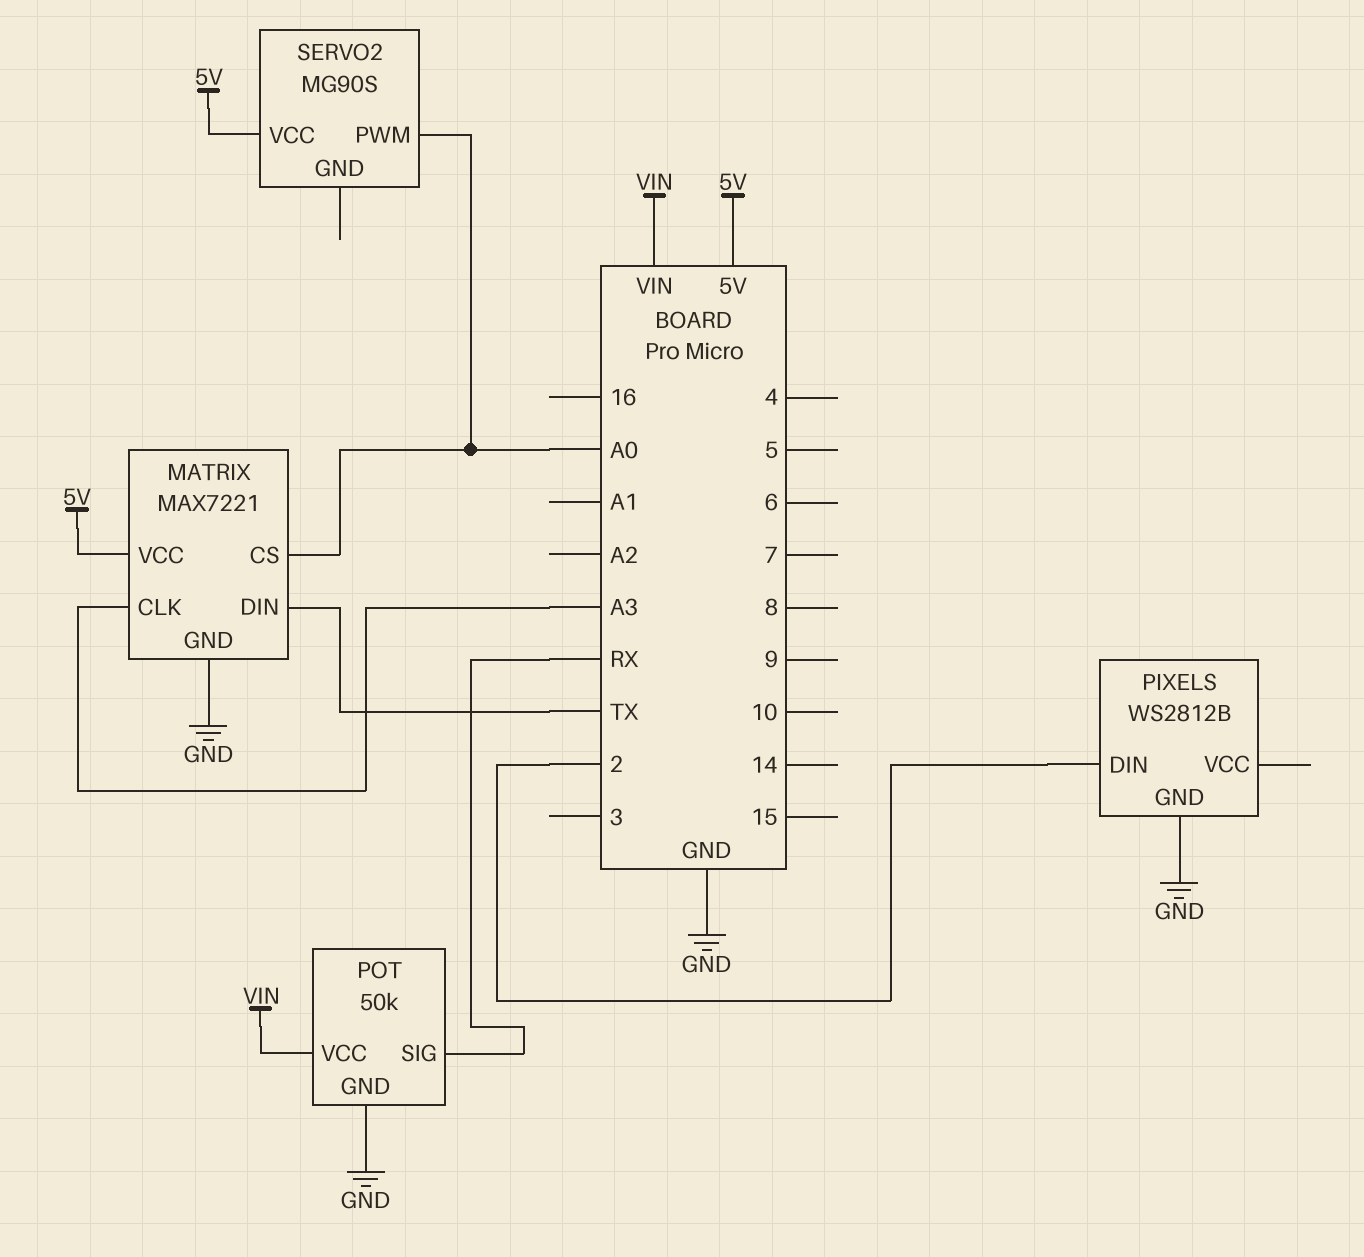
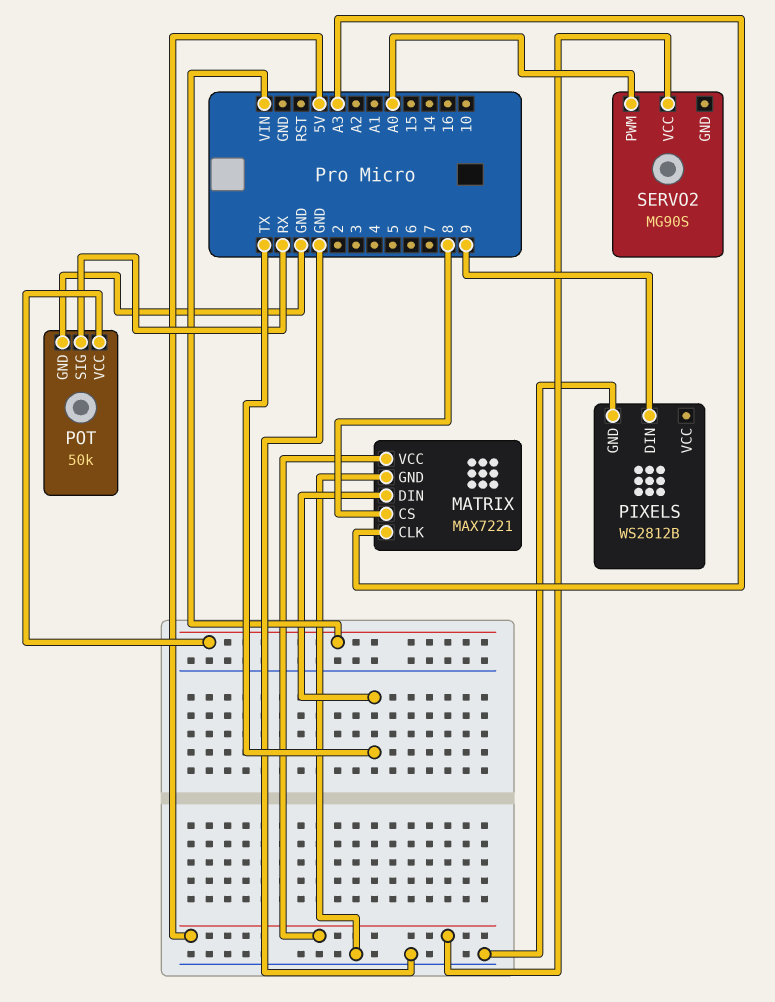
MATRIX pin CS: A0 -> 8
PIXELS pin DIN: 2 -> 9

